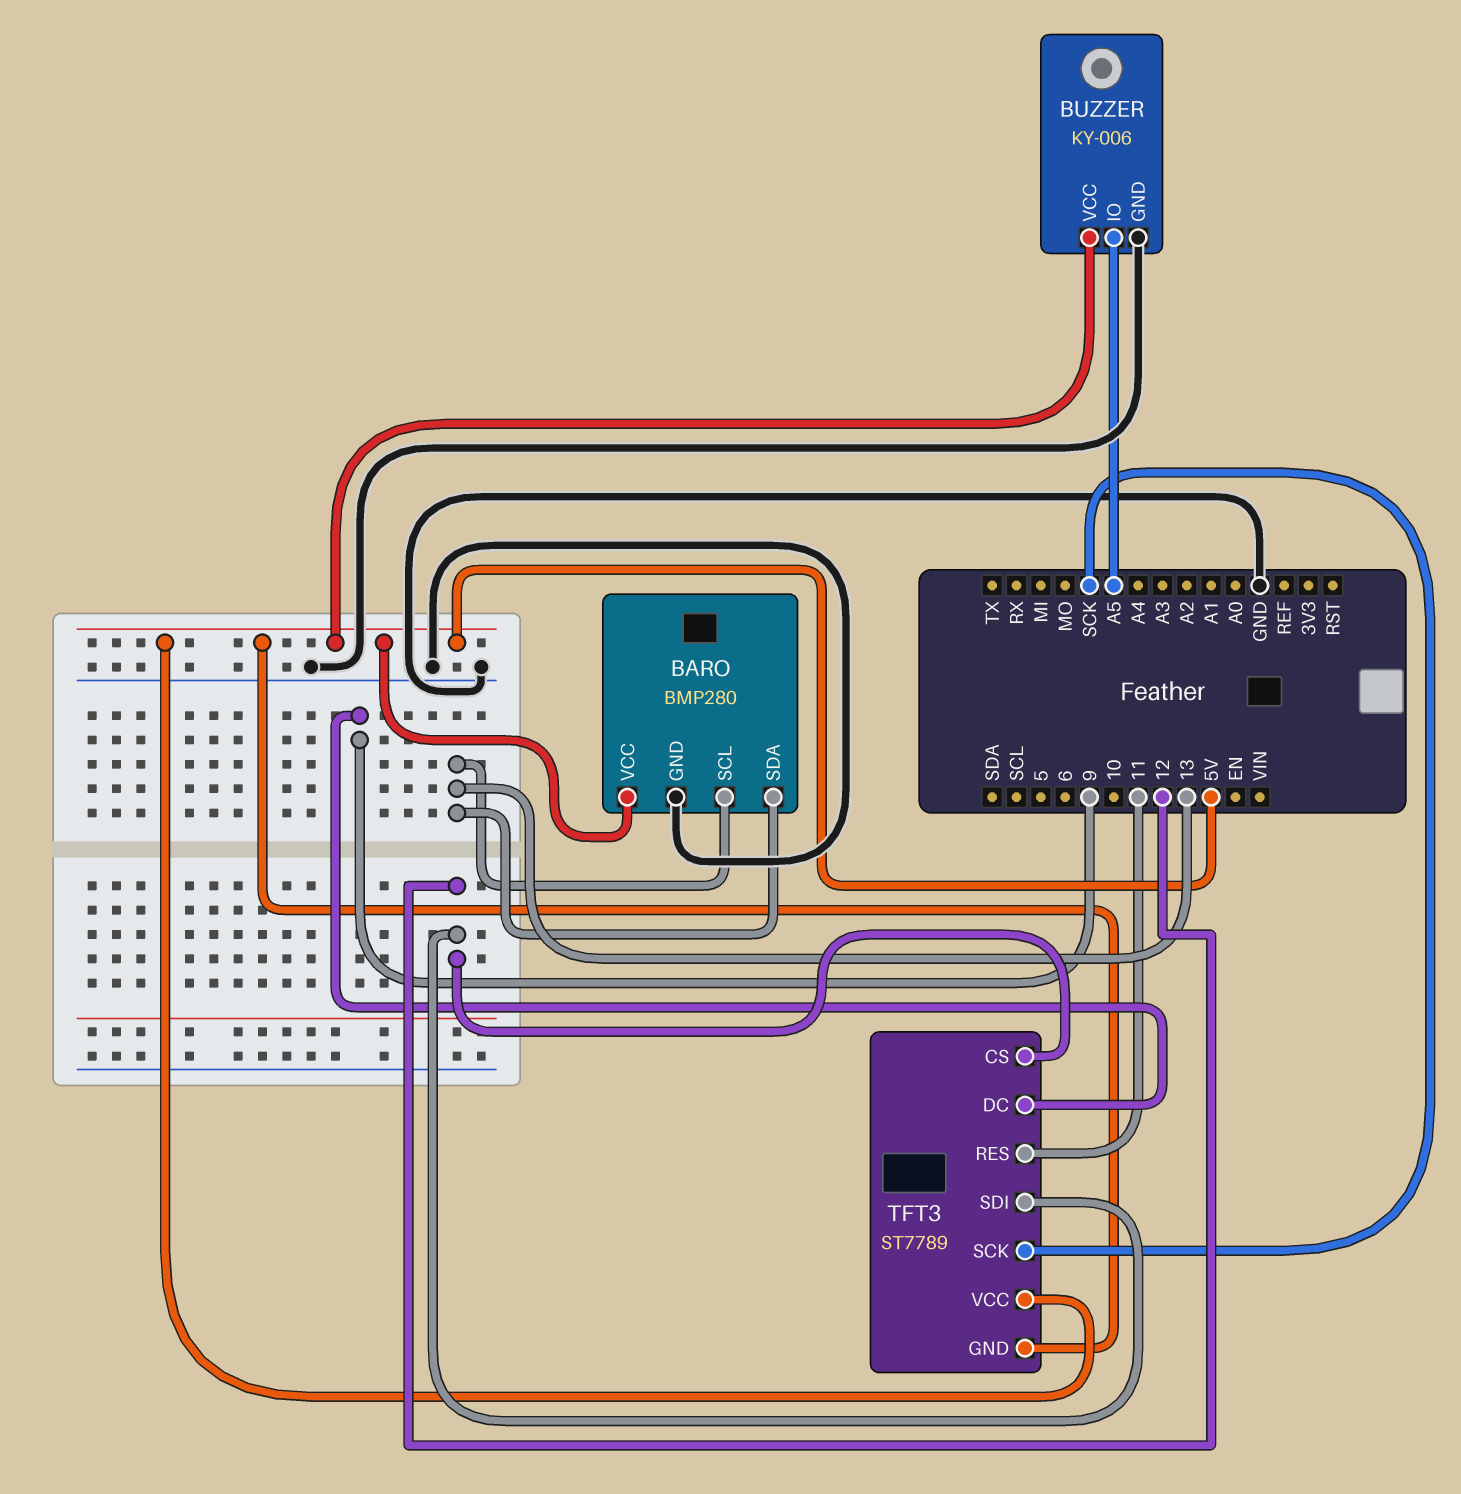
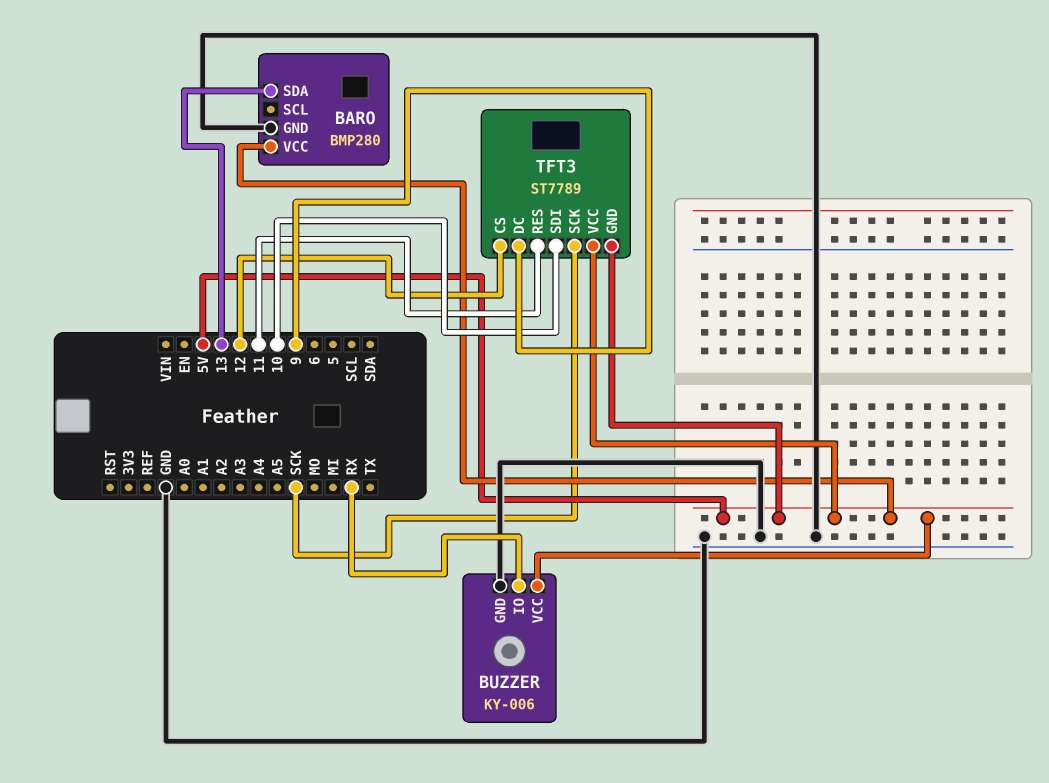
BARO pin SCL: 13 -> none
BUZZER pin IO: A5 -> RX
TFT3 pin SDI: 12 -> 10

